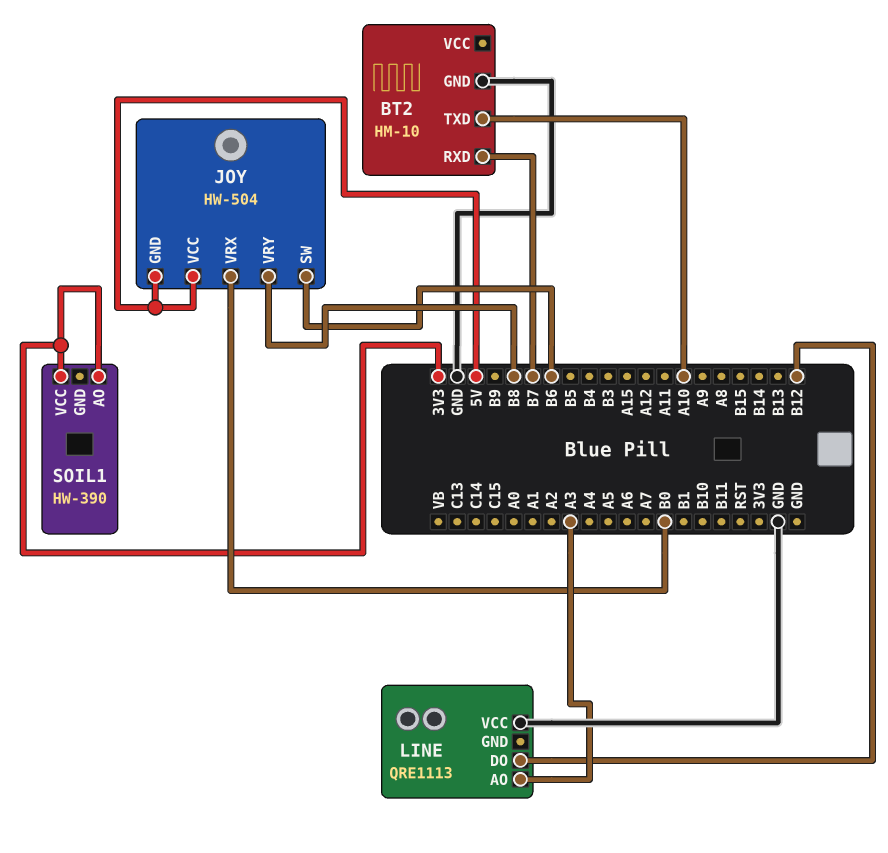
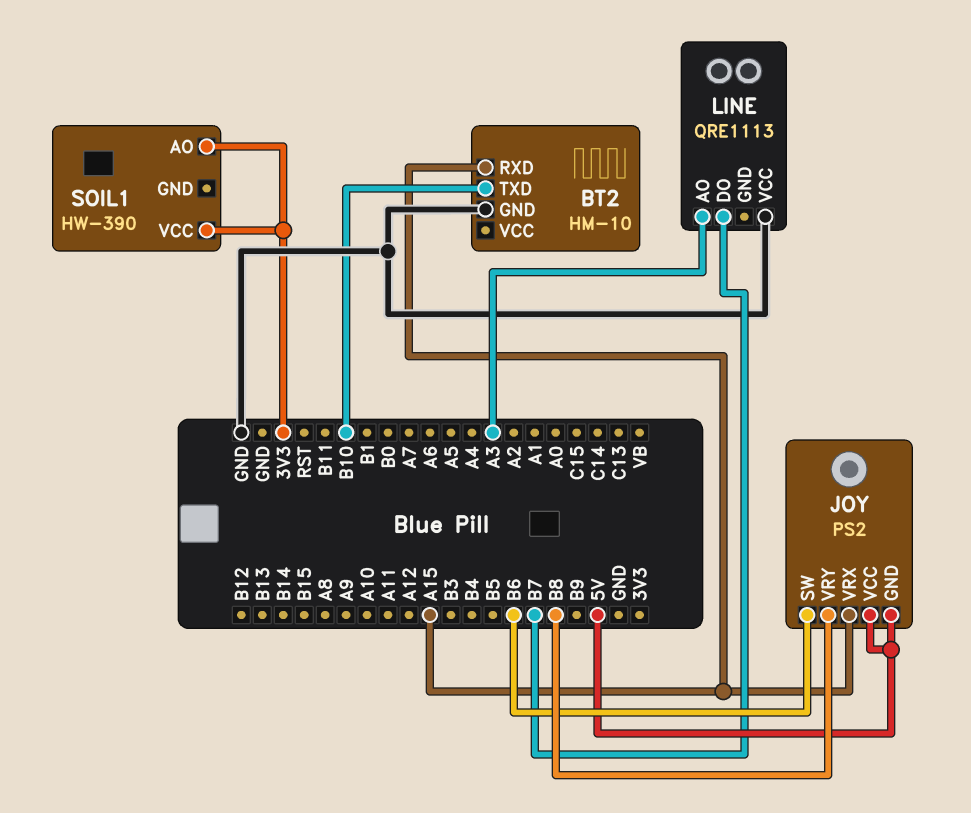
BT2 pin RXD: B7 -> A15
BT2 pin TXD: A10 -> B10
JOY: HW-504 -> PS2
JOY pin VRX: B0 -> A15
LINE pin DO: B12 -> B7

